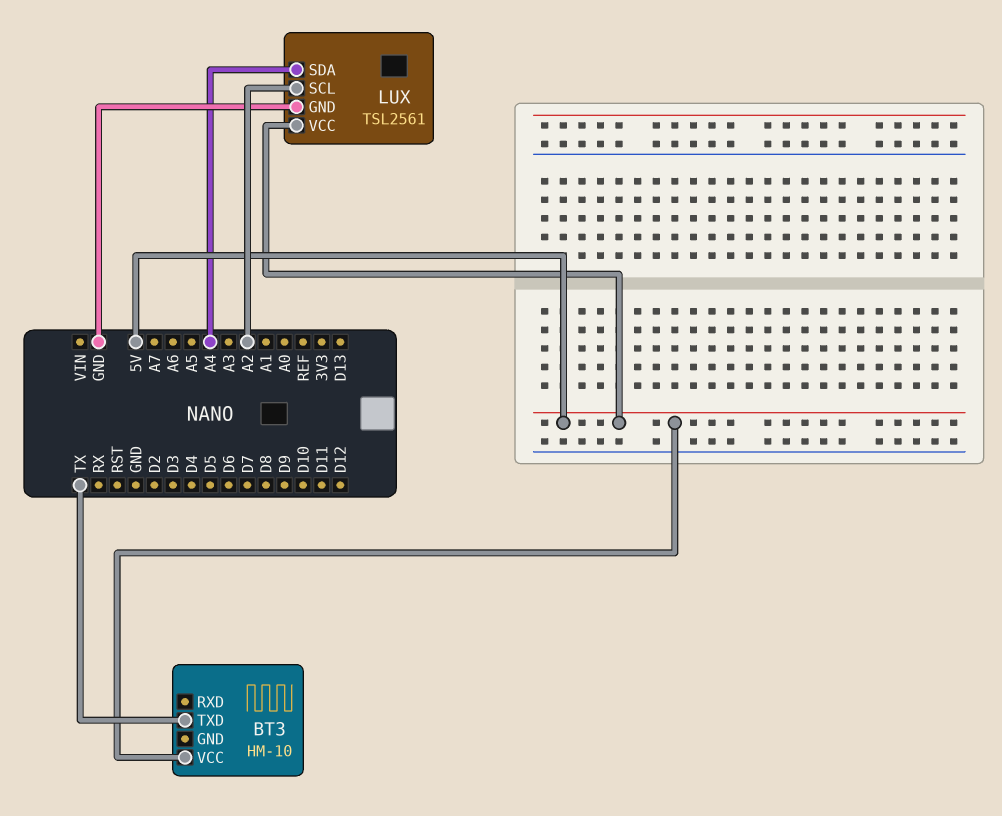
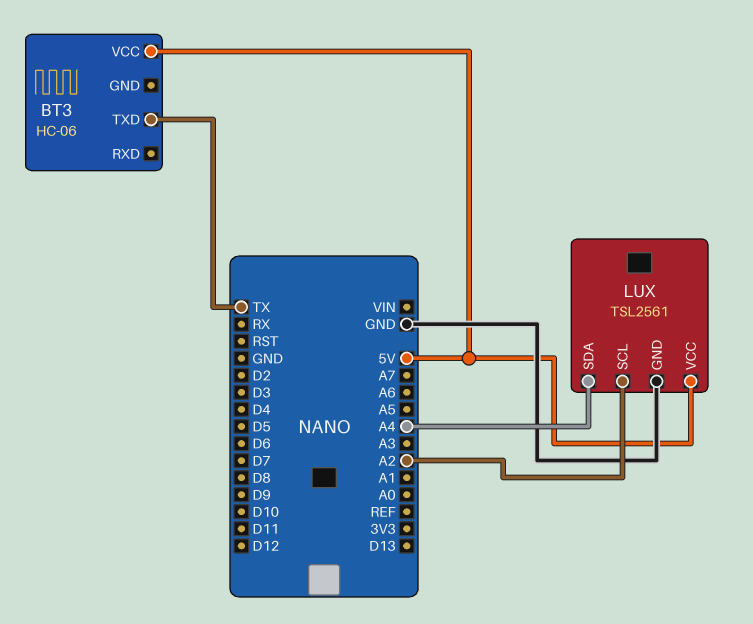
BT3: HM-10 -> HC-06

